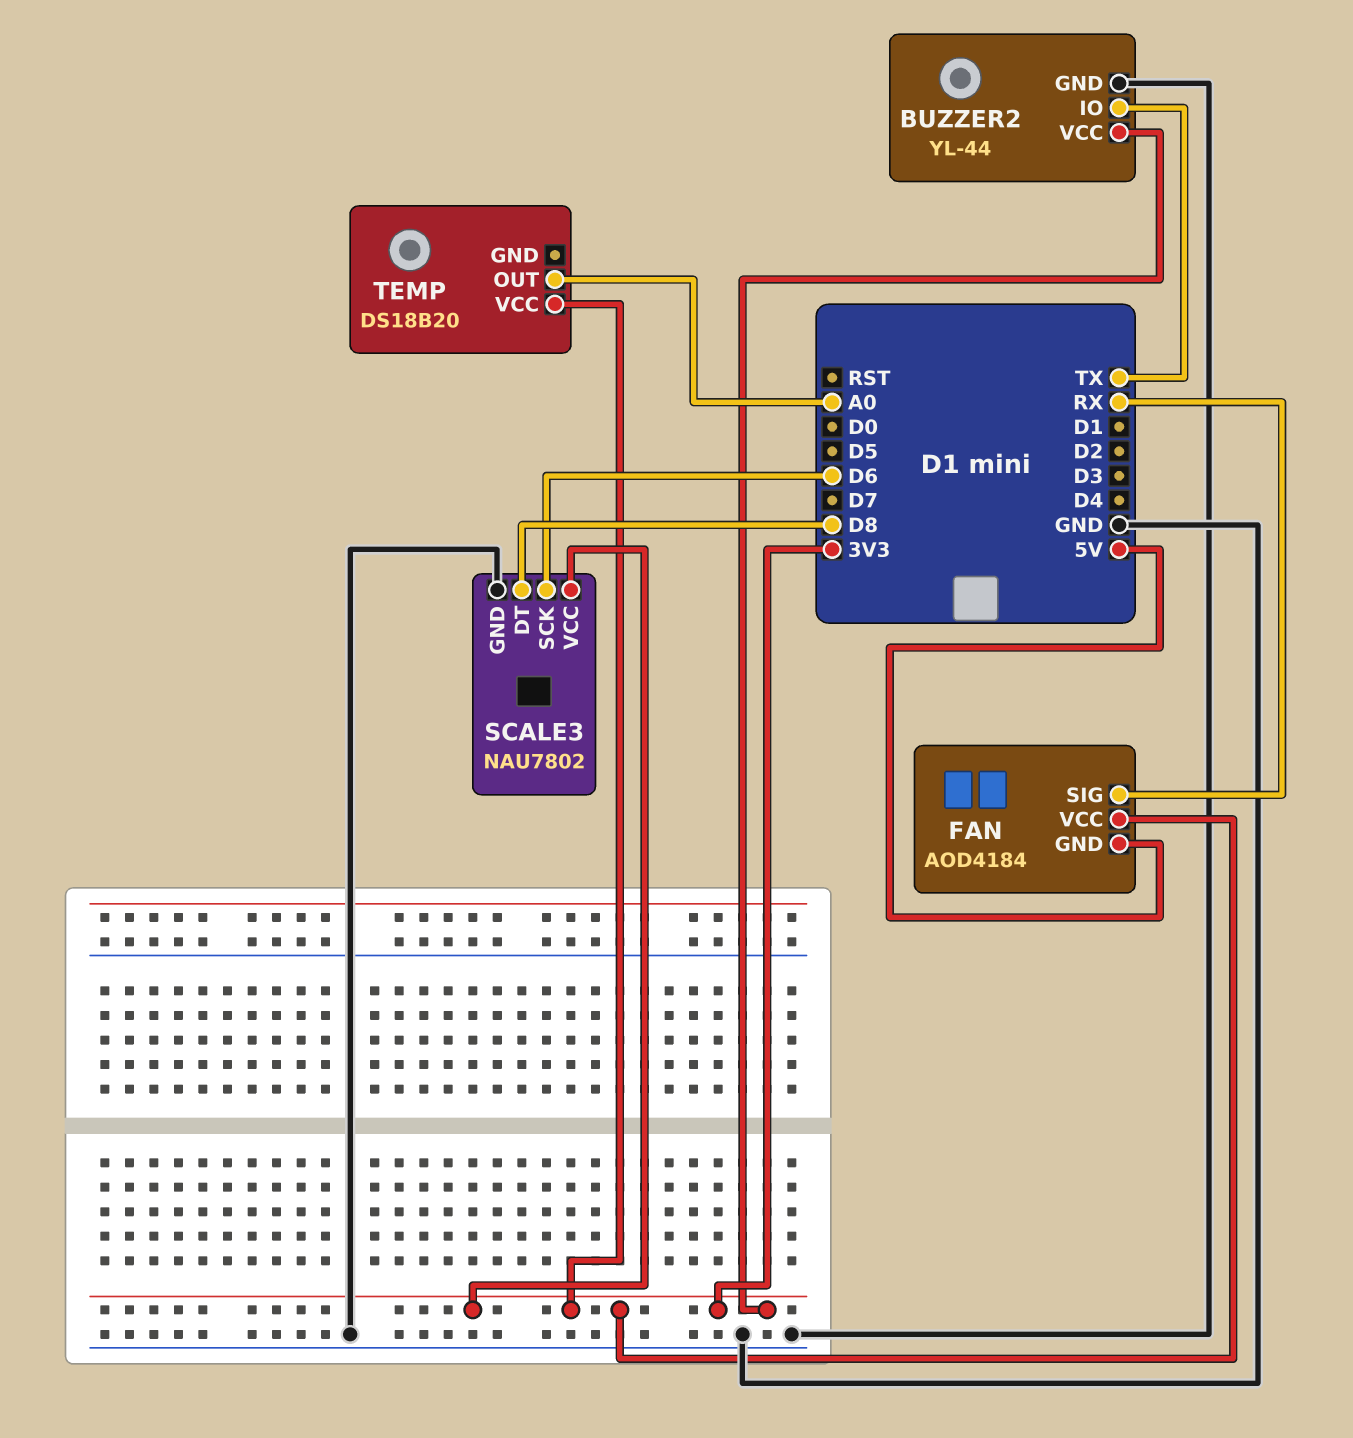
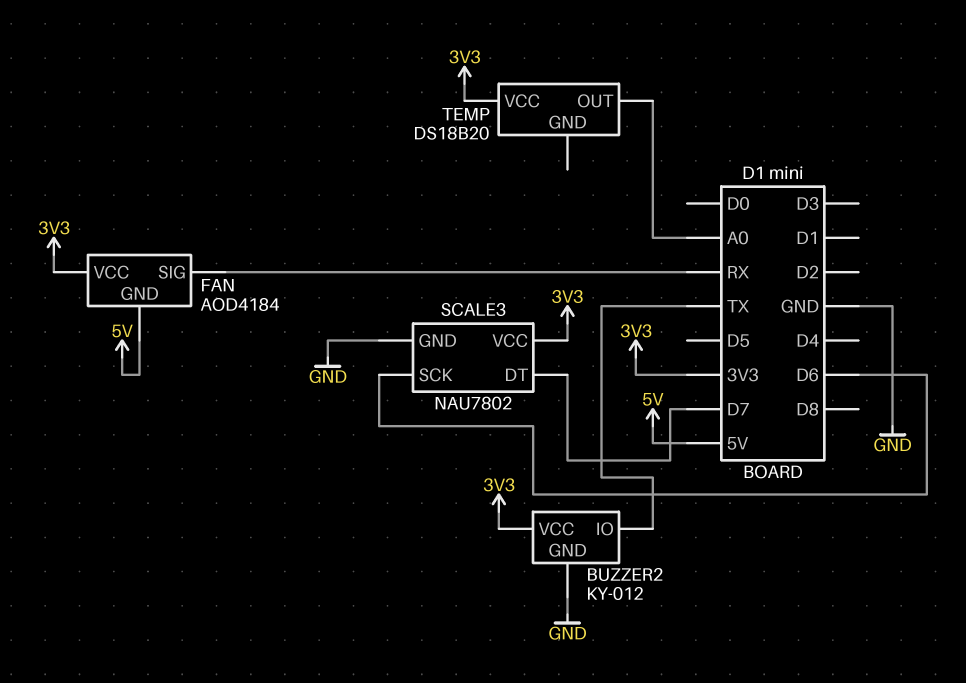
BUZZER2: YL-44 -> KY-012
SCALE3 pin DT: D8 -> D7

